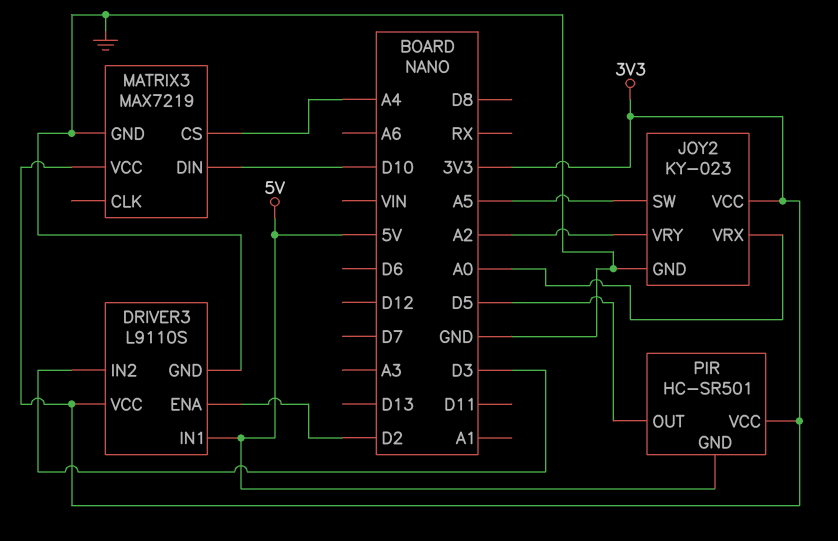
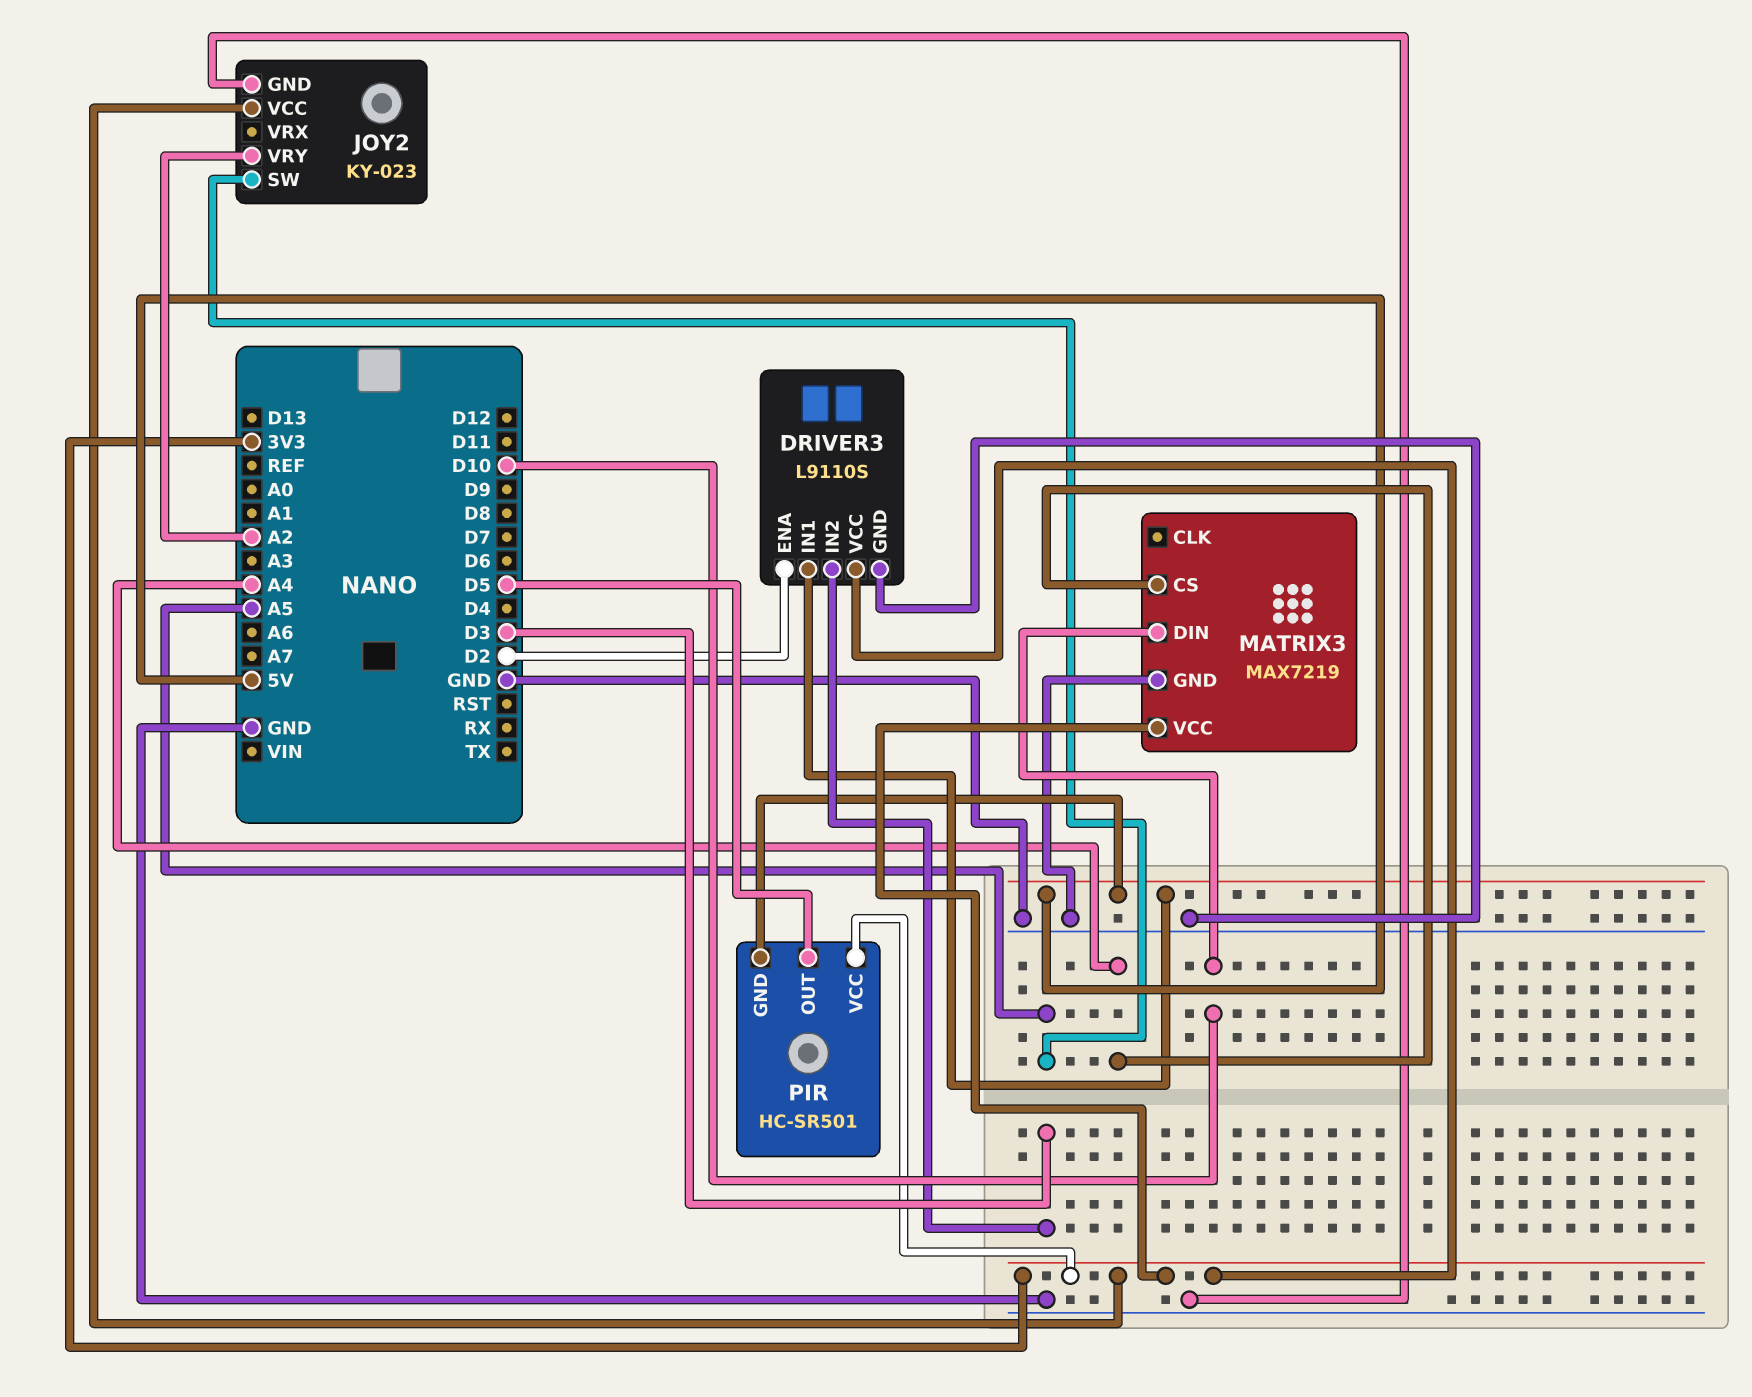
JOY2 pin VRX: A0 -> none

